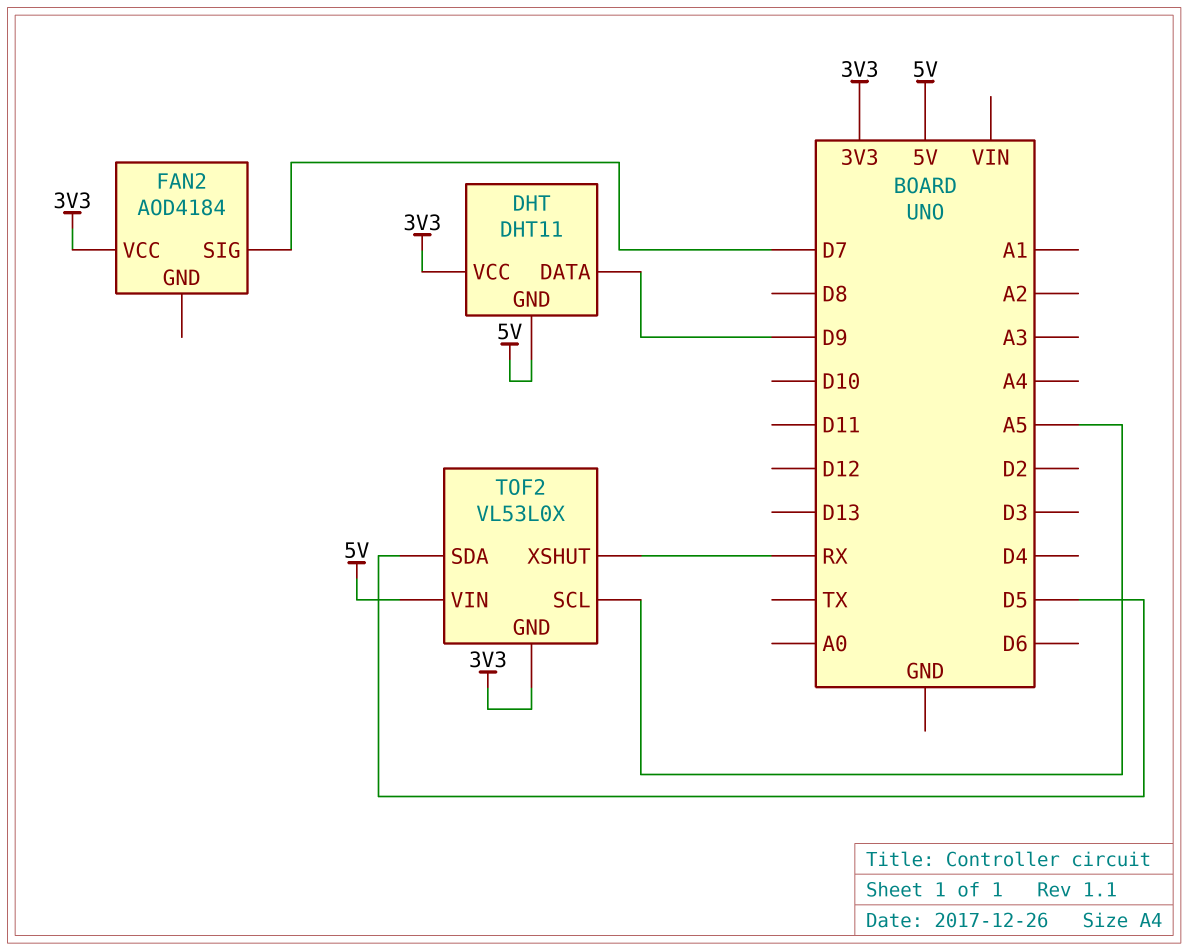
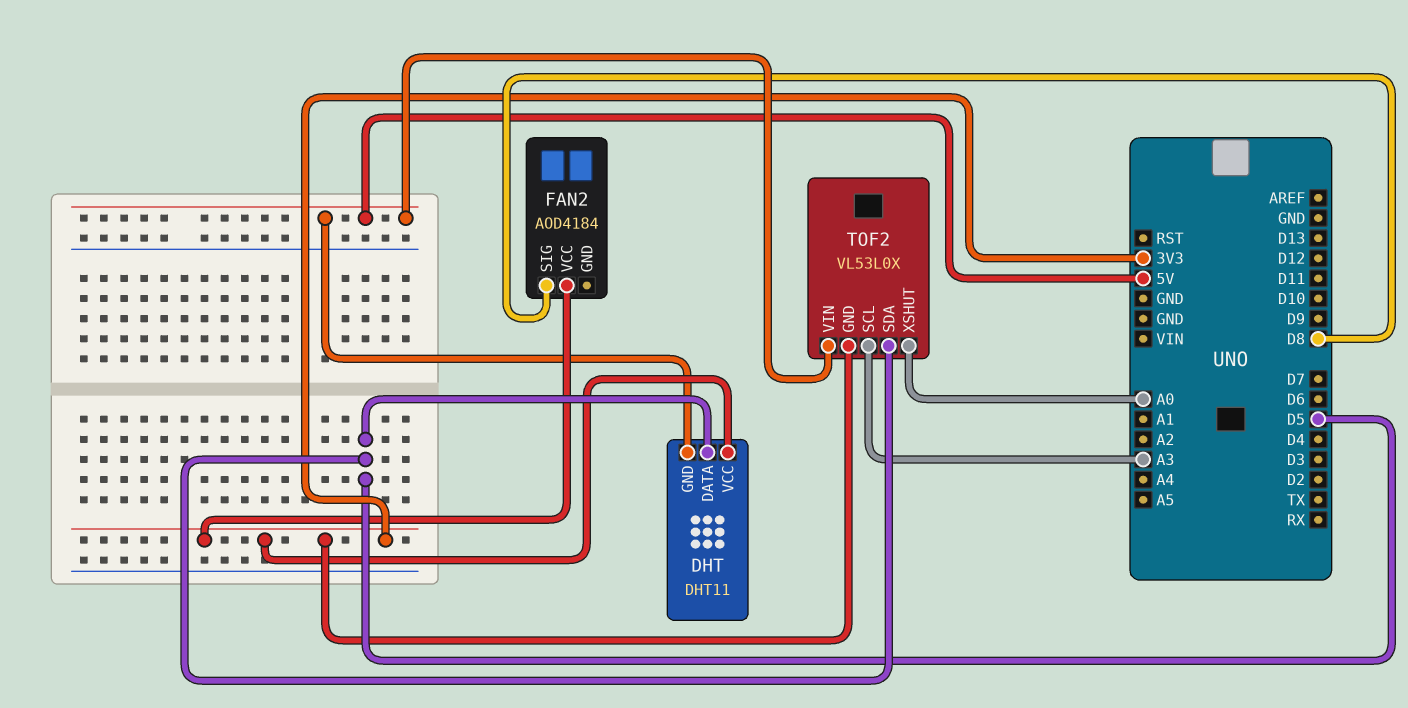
DHT pin DATA: D9 -> D5
FAN2 pin SIG: D7 -> D8
TOF2 pin SCL: A5 -> A3
TOF2 pin XSHUT: RX -> A0

